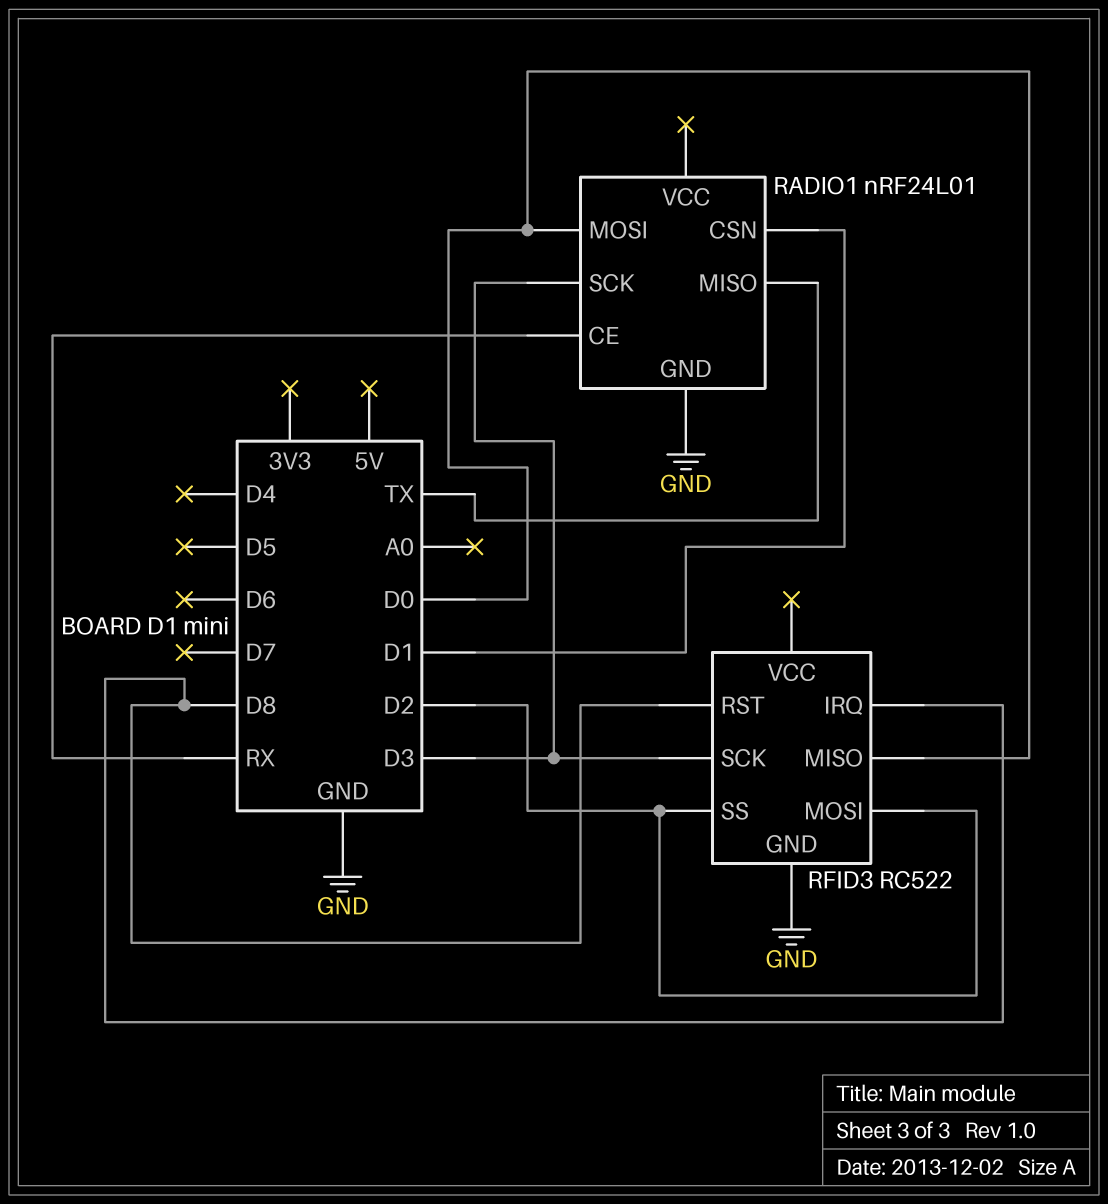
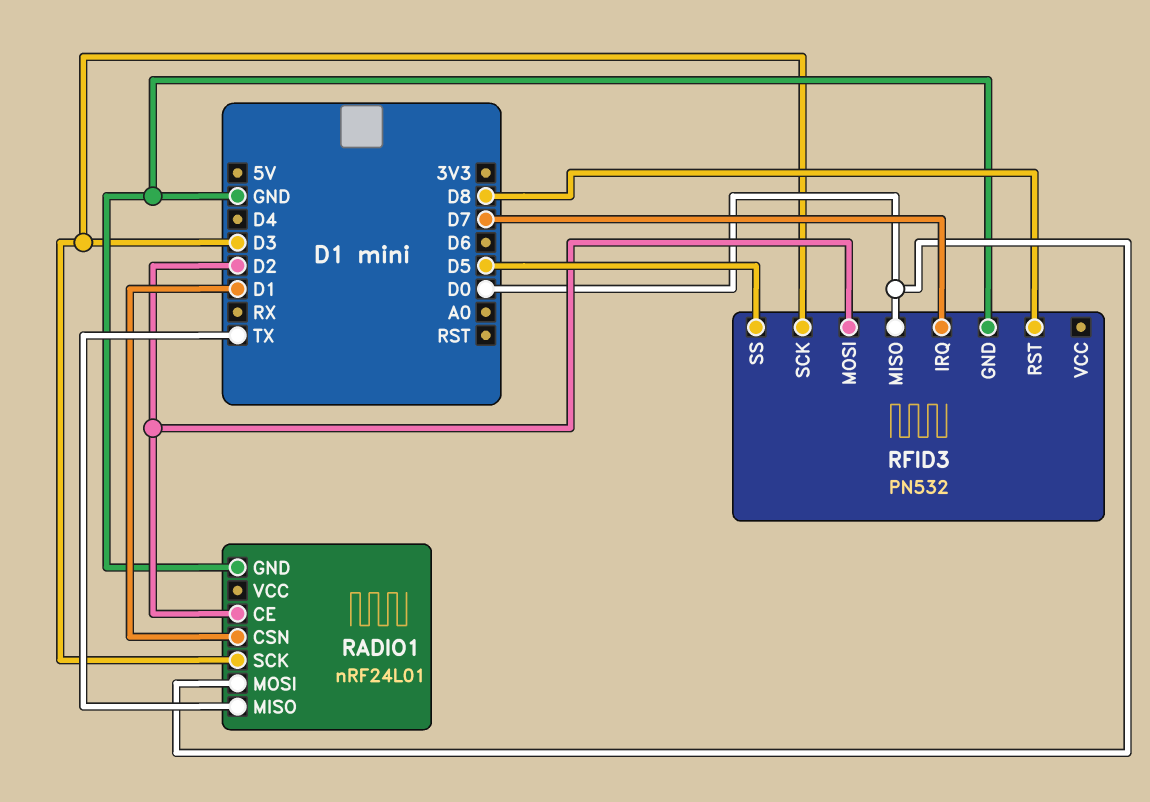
RADIO1 pin CE: RX -> D2
RFID3: RC522 -> PN532
RFID3 pin IRQ: D8 -> D7
RFID3 pin SS: D2 -> D5

